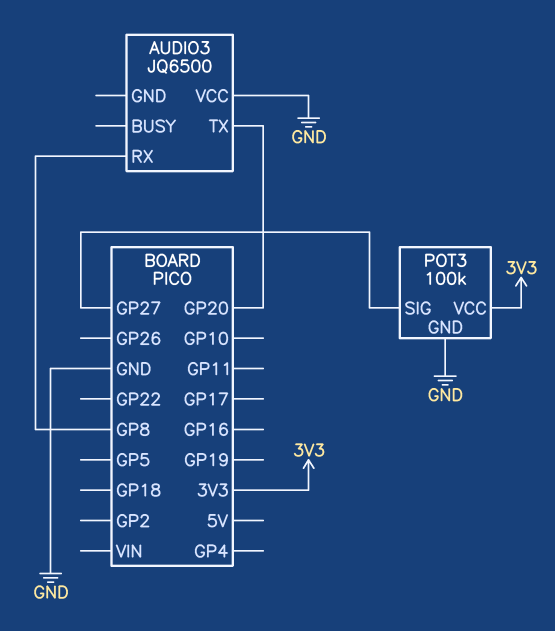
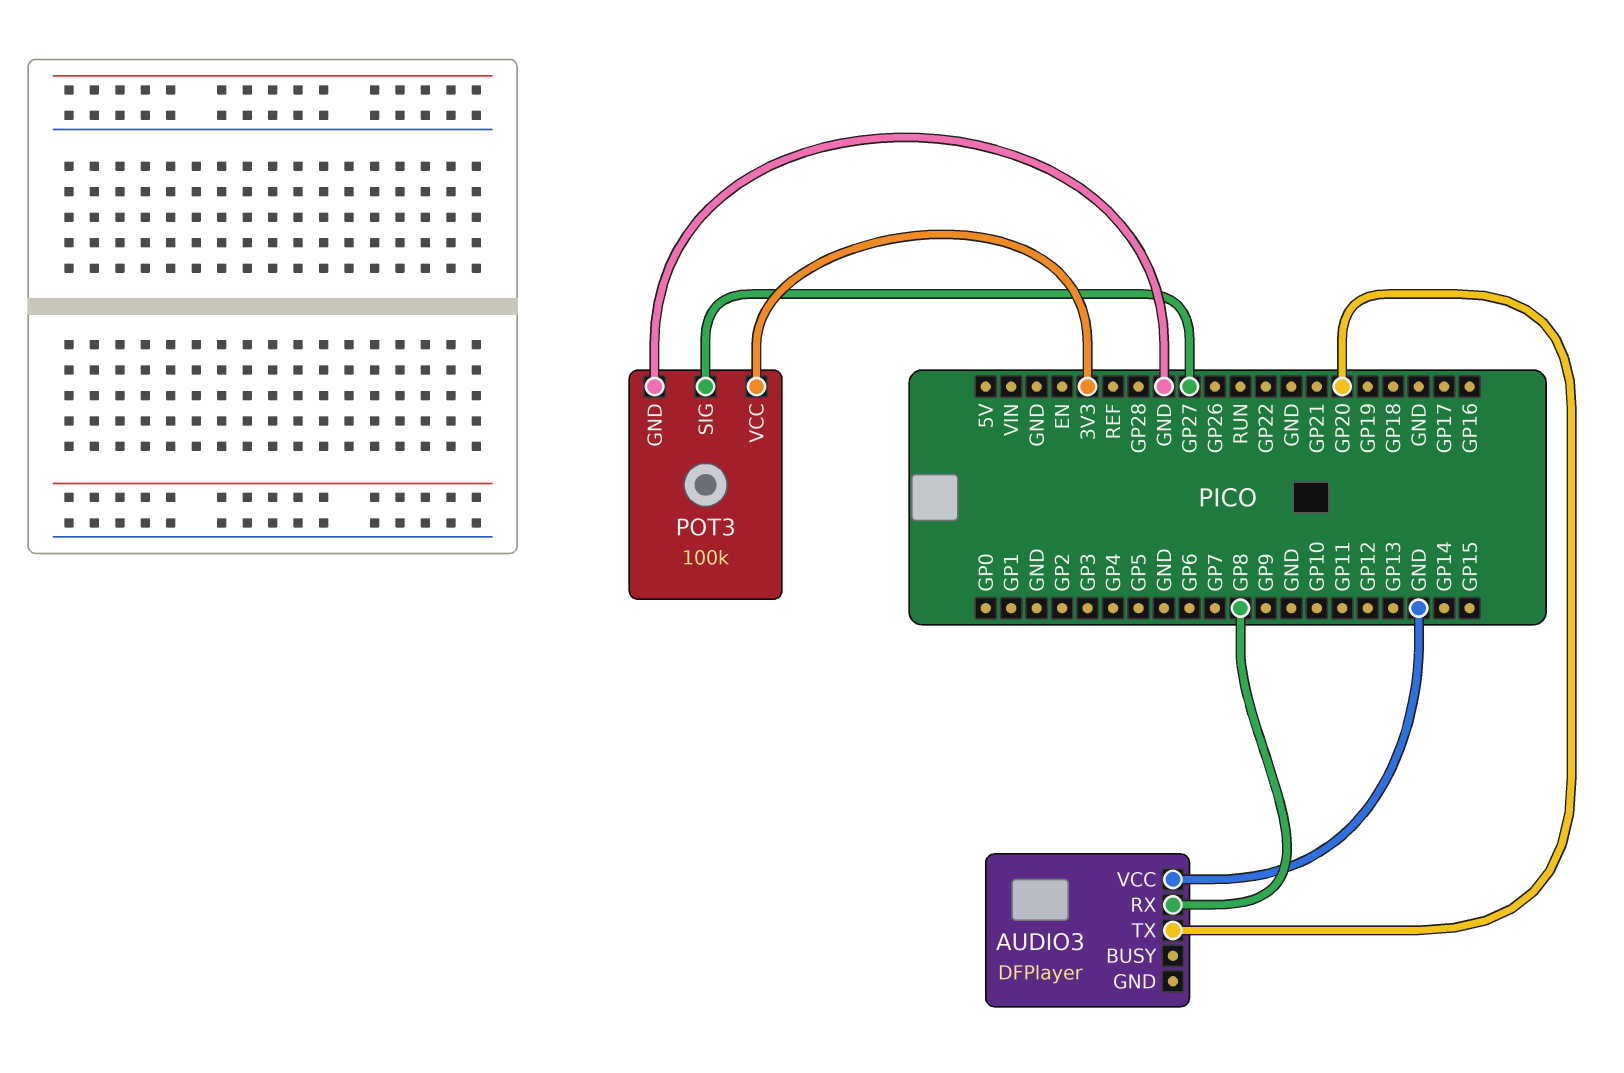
AUDIO3: JQ6500 -> DFPlayer

